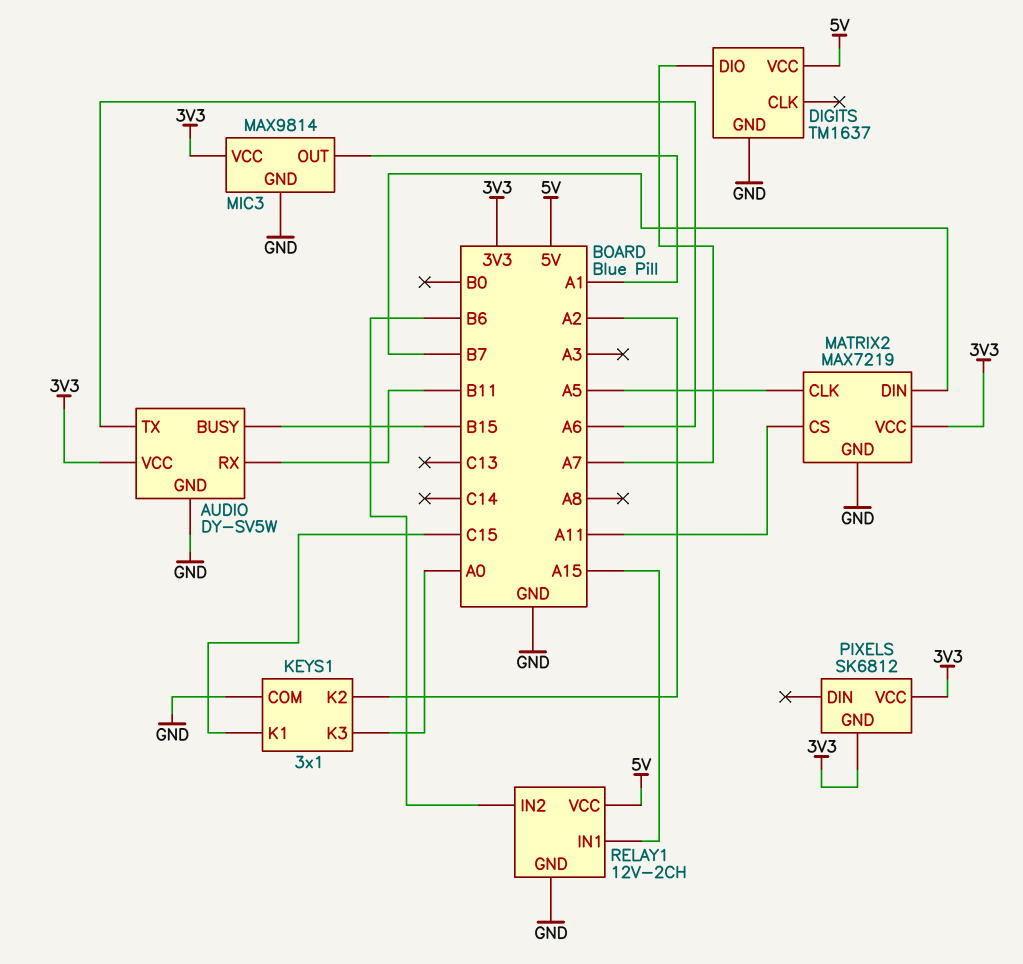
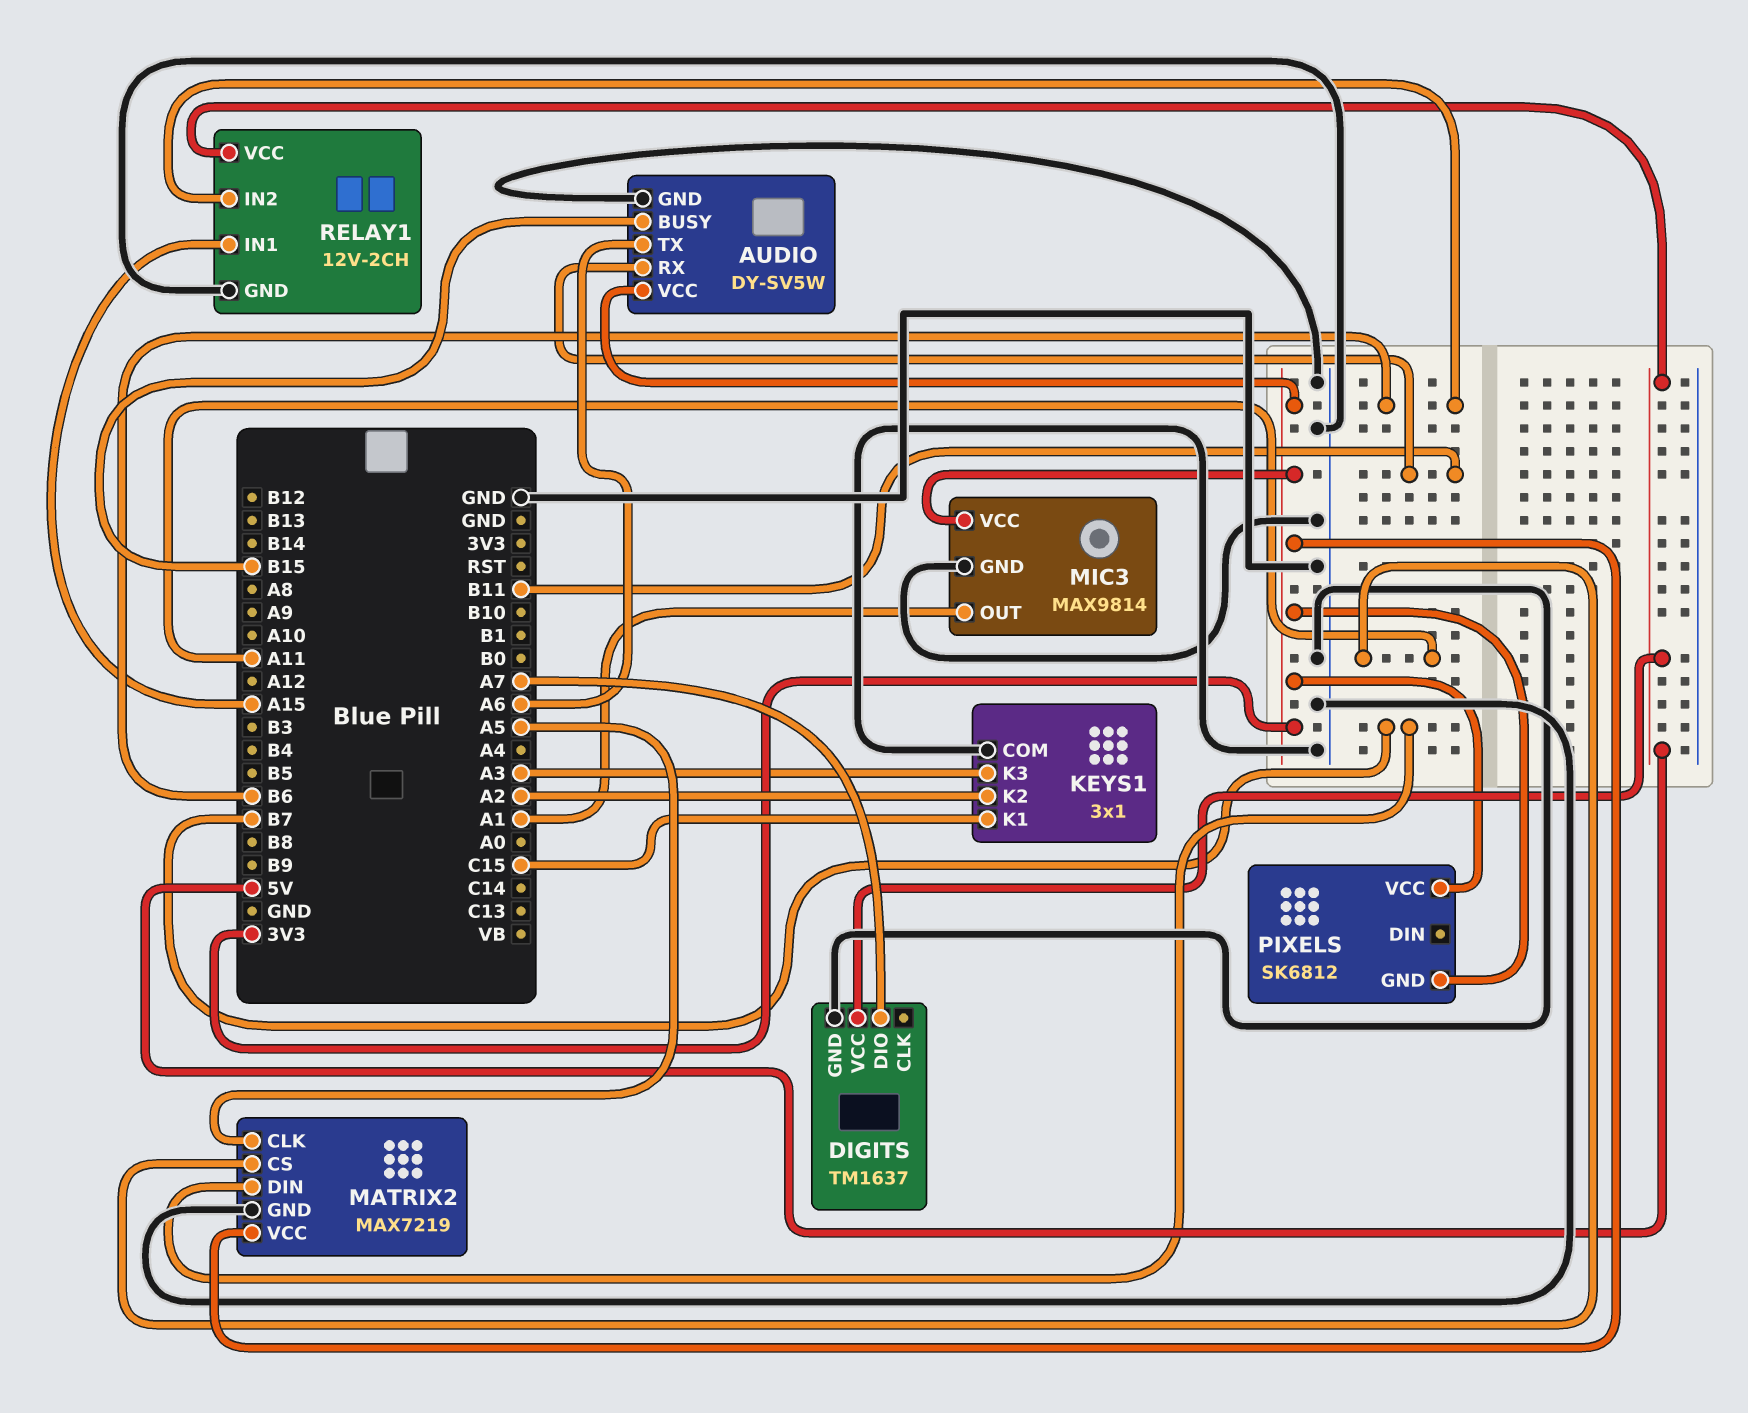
KEYS1 pin K3: A0 -> A3

